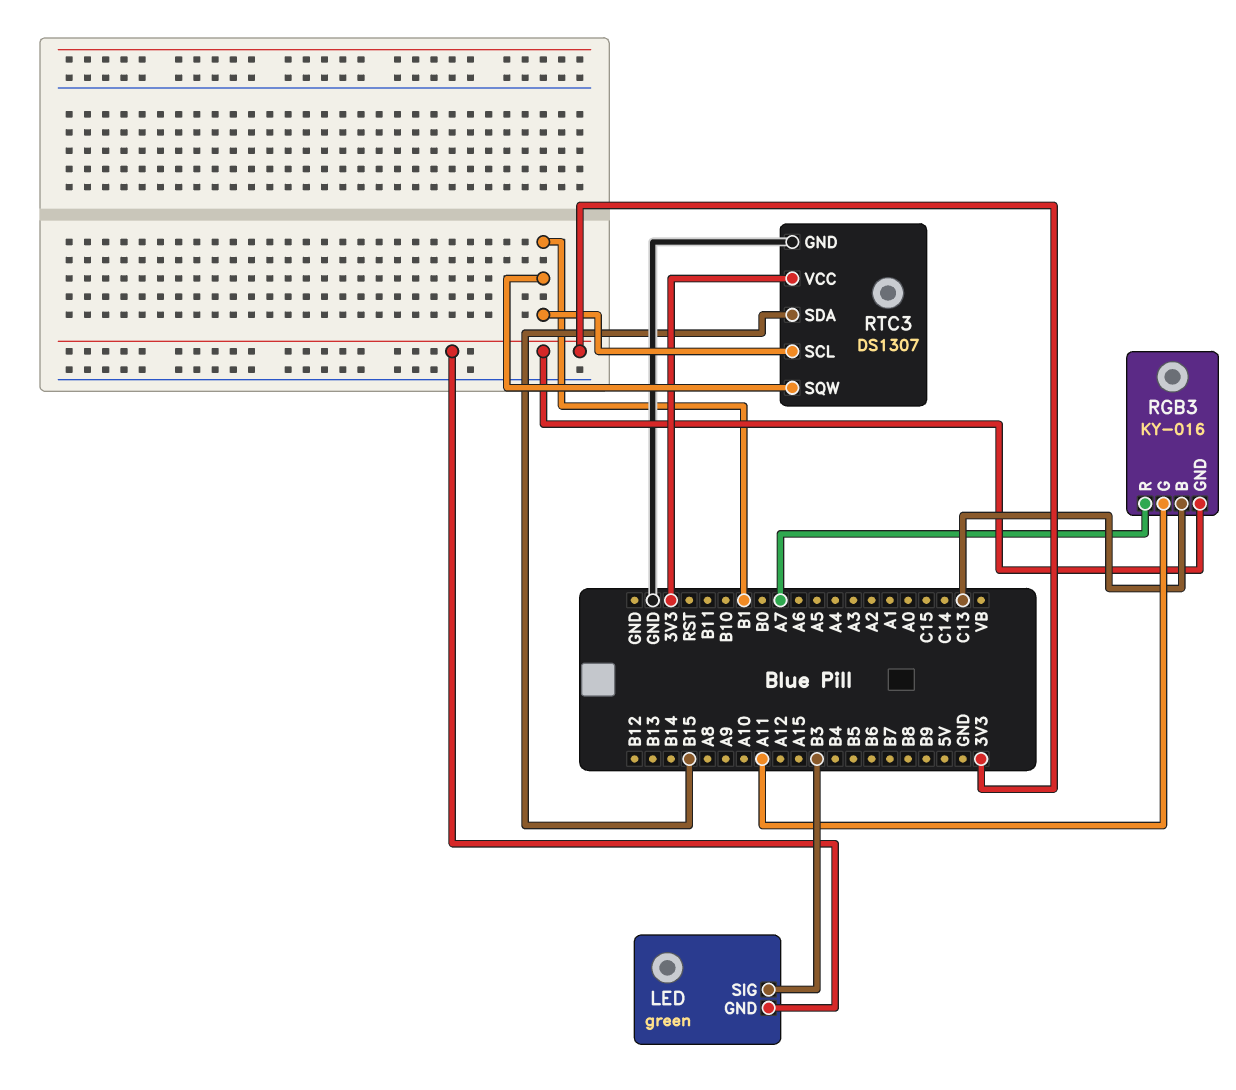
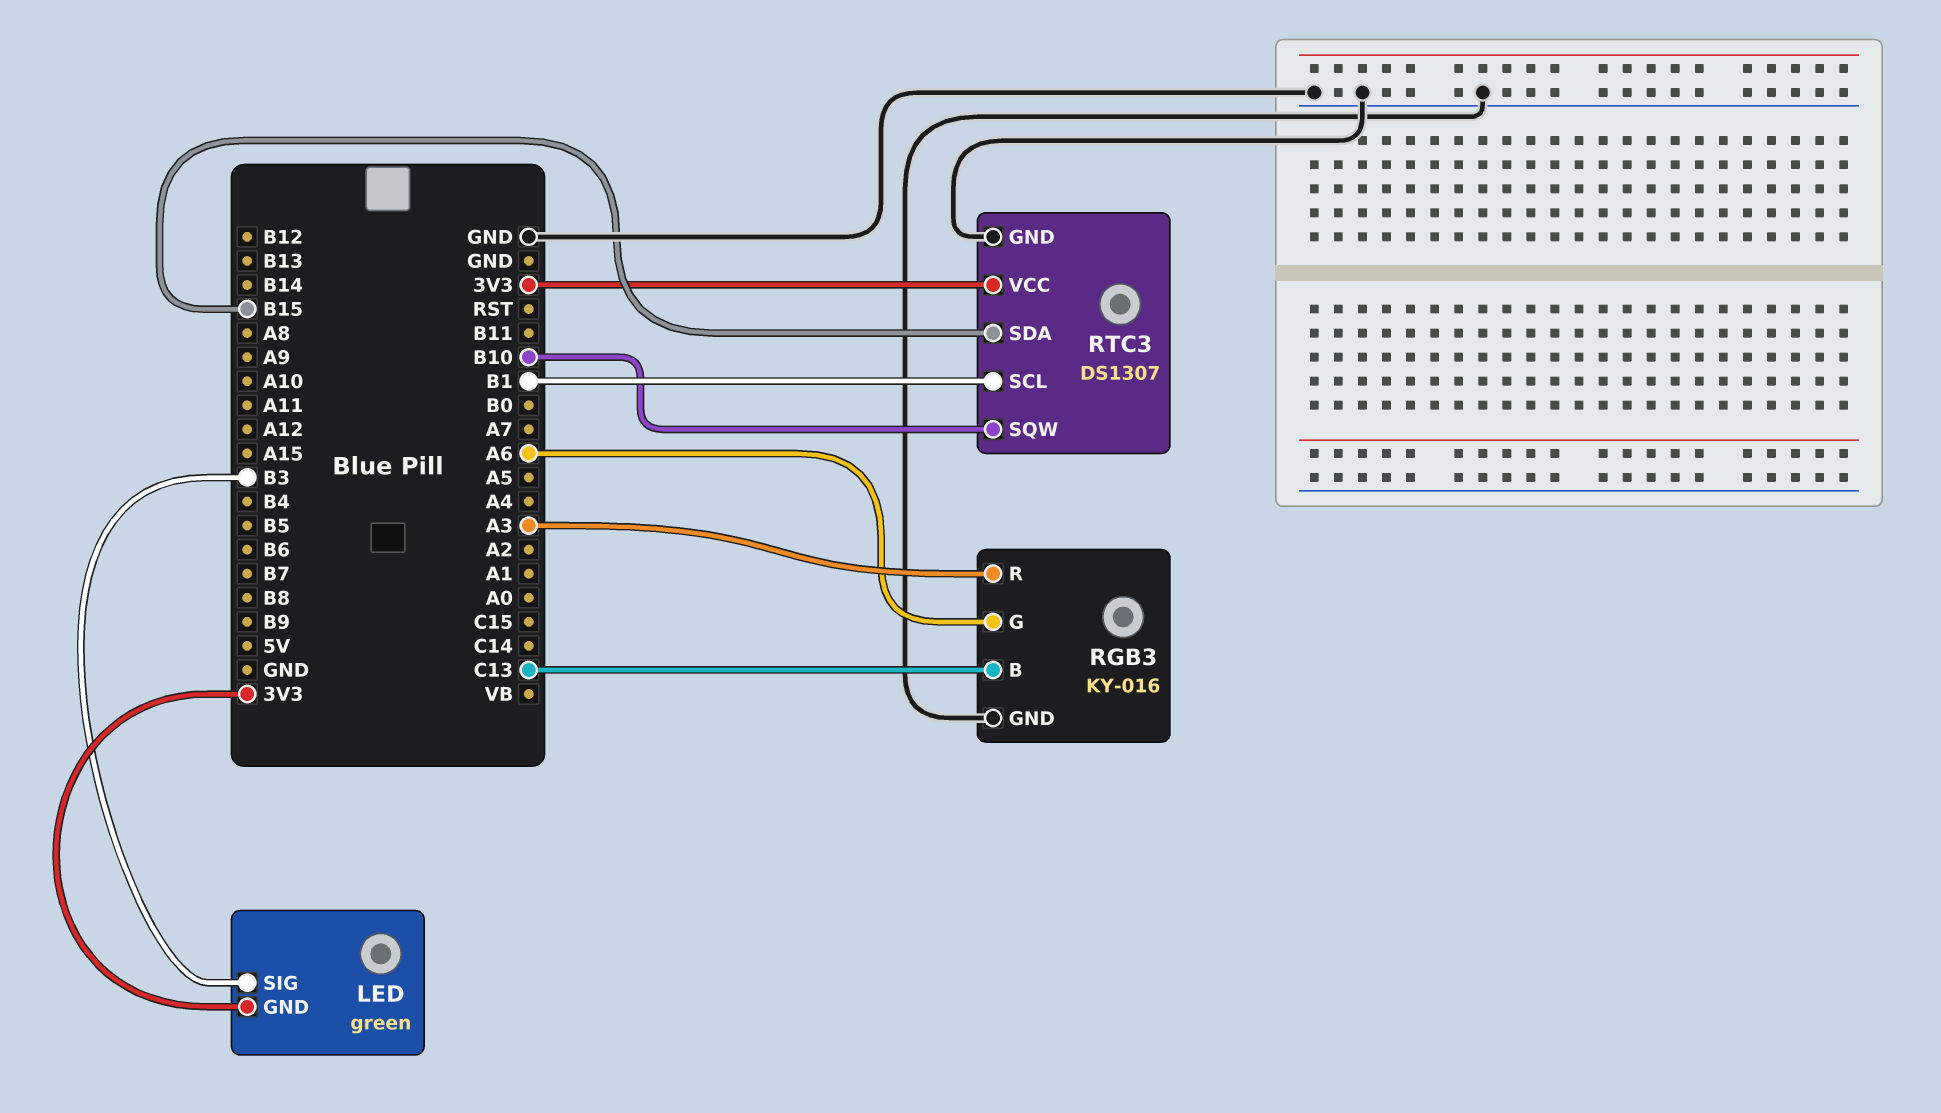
RGB3 pin G: A11 -> A6
RGB3 pin GND: 3V3 -> GND
RGB3 pin R: A7 -> A3
RTC3 pin SQW: B1 -> B10

